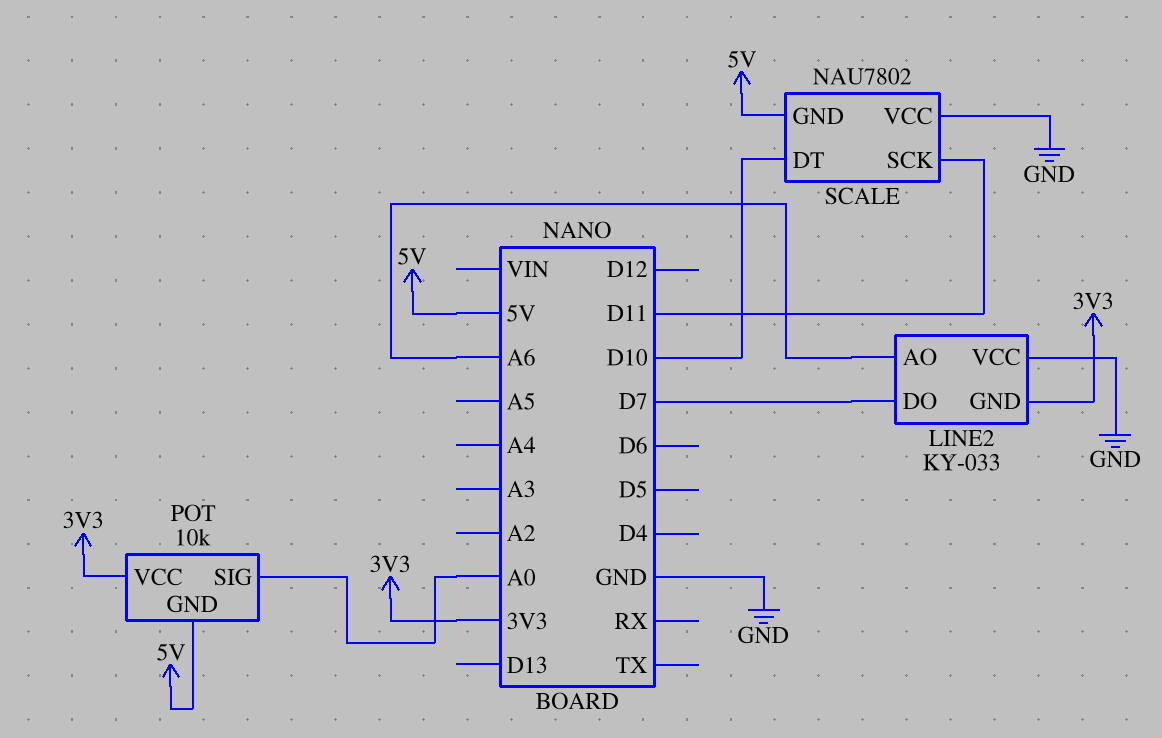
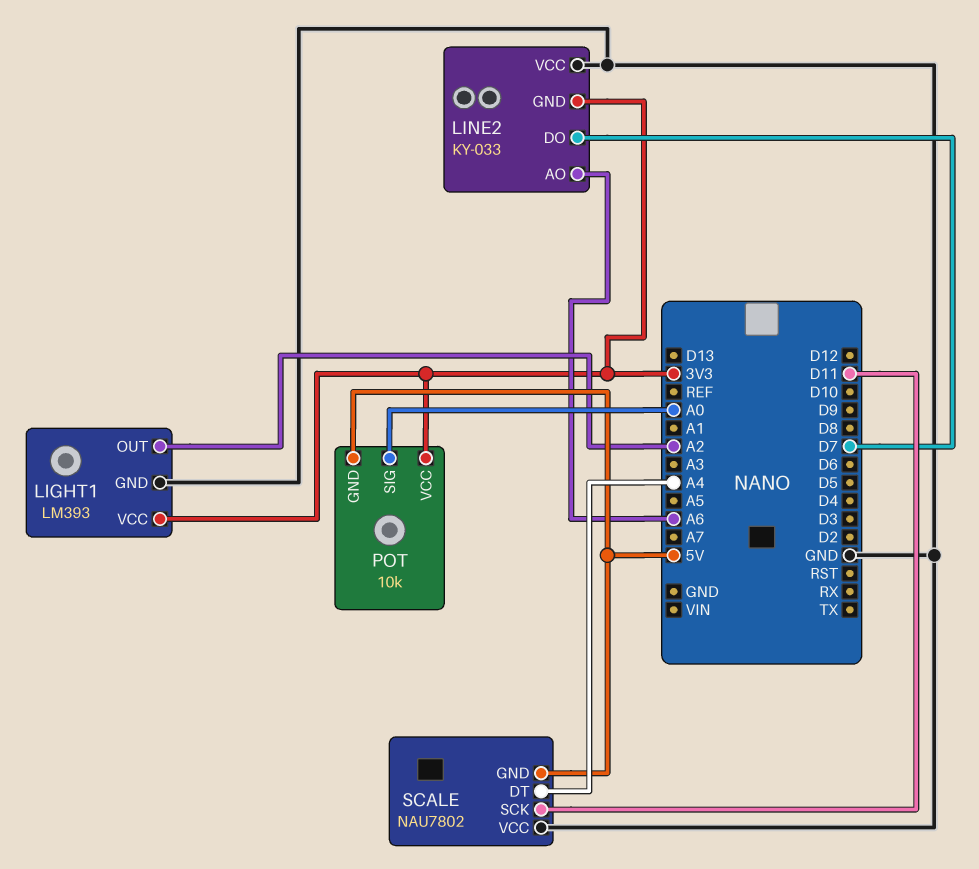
LIGHT1: none -> LM393
LIGHT1 pin GND: none -> GND
LIGHT1 pin OUT: none -> A2
LIGHT1 pin VCC: none -> 3V3
SCALE pin DT: D10 -> A4

